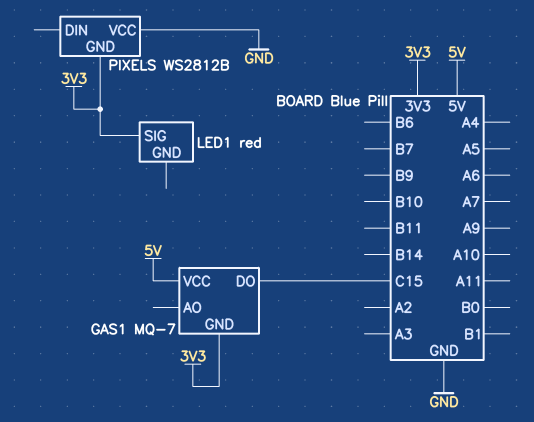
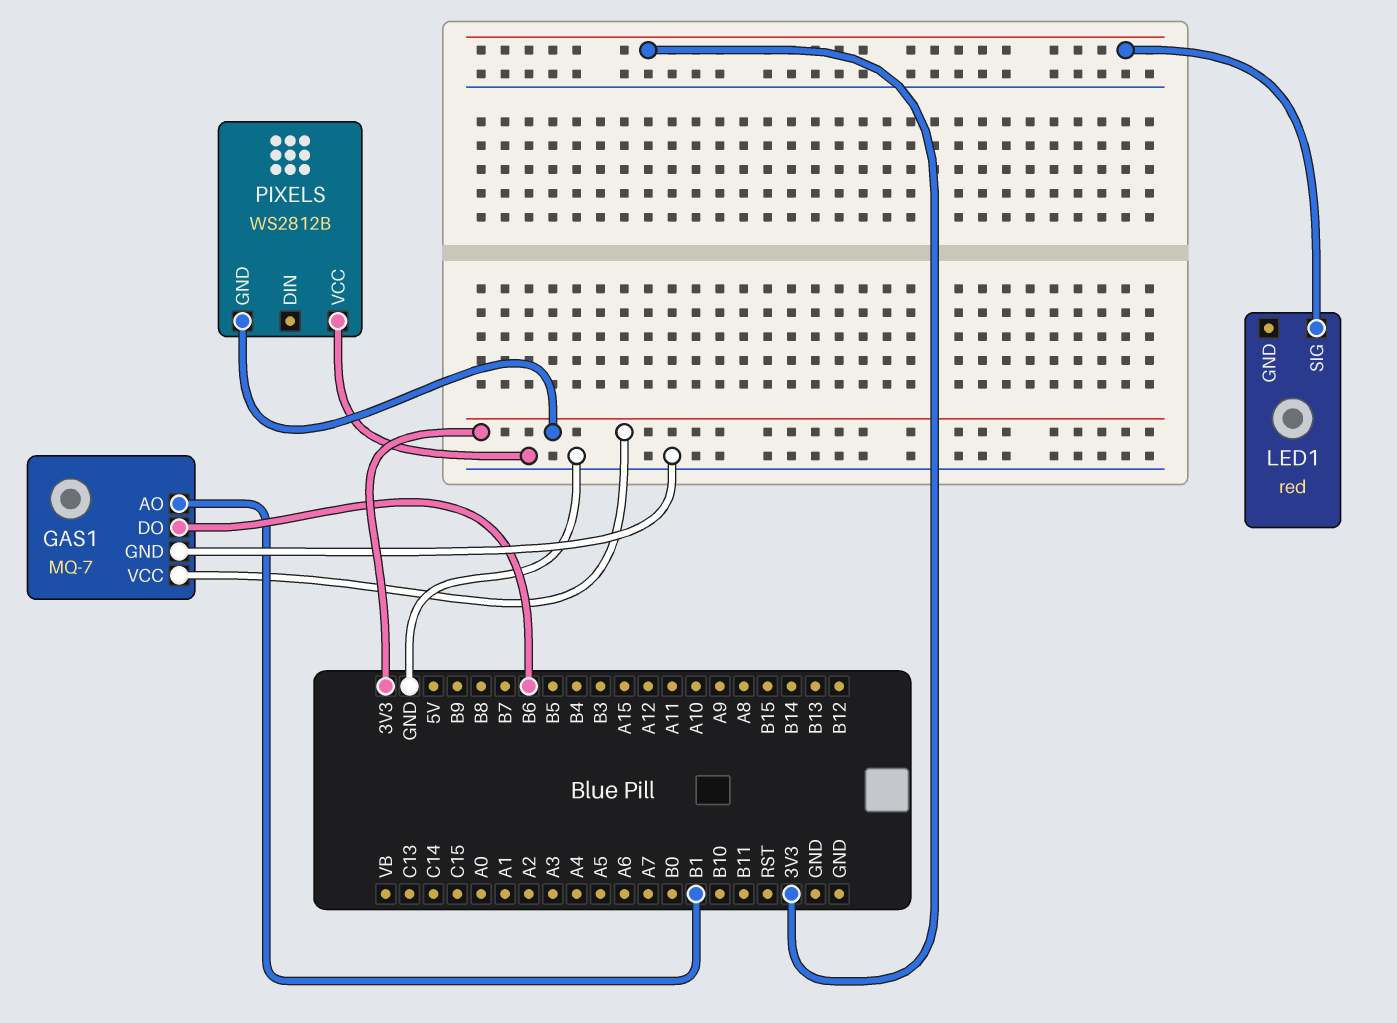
GAS1 pin AO: none -> B1
GAS1 pin DO: C15 -> B6
GAS1 pin GND: 3V3 -> GND
GAS1 pin VCC: 5V -> 3V3

